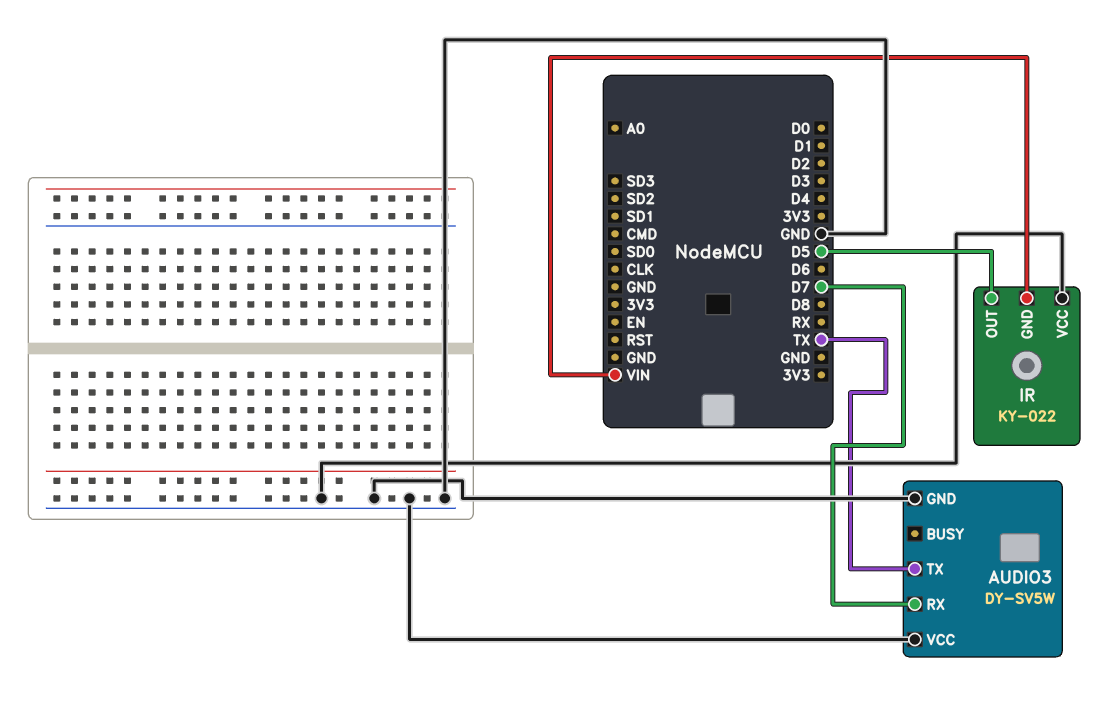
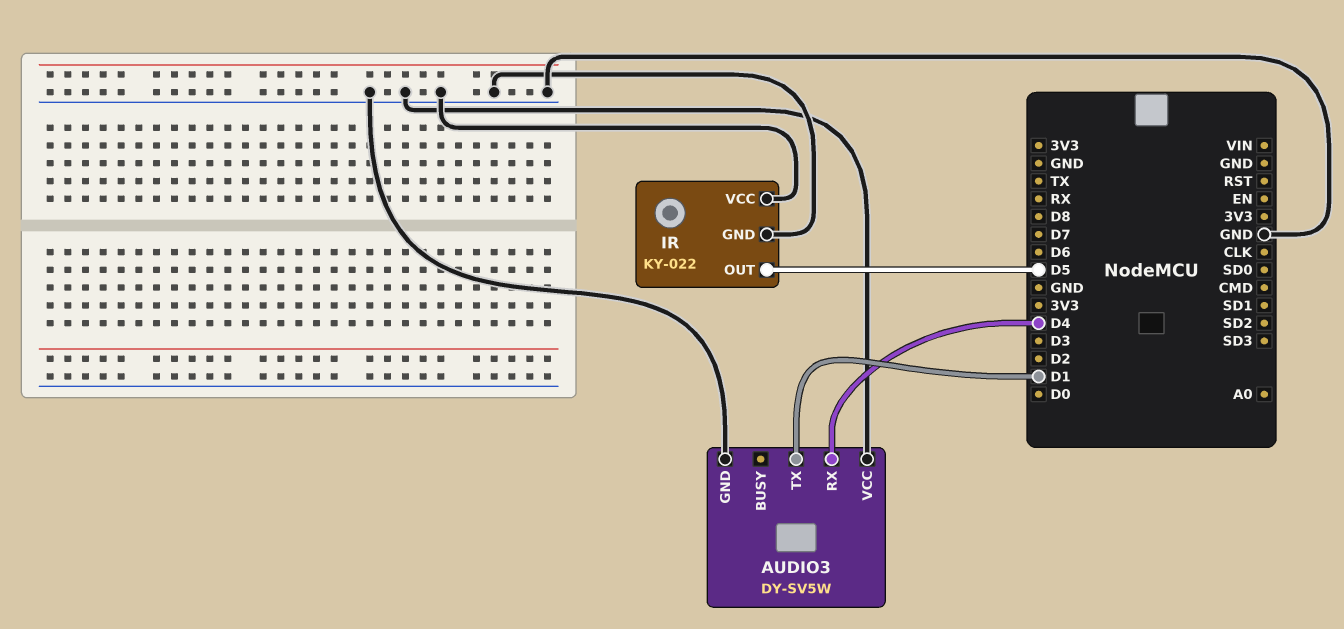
AUDIO3 pin RX: D7 -> D4
AUDIO3 pin TX: TX -> D1
IR pin GND: VIN -> GND

